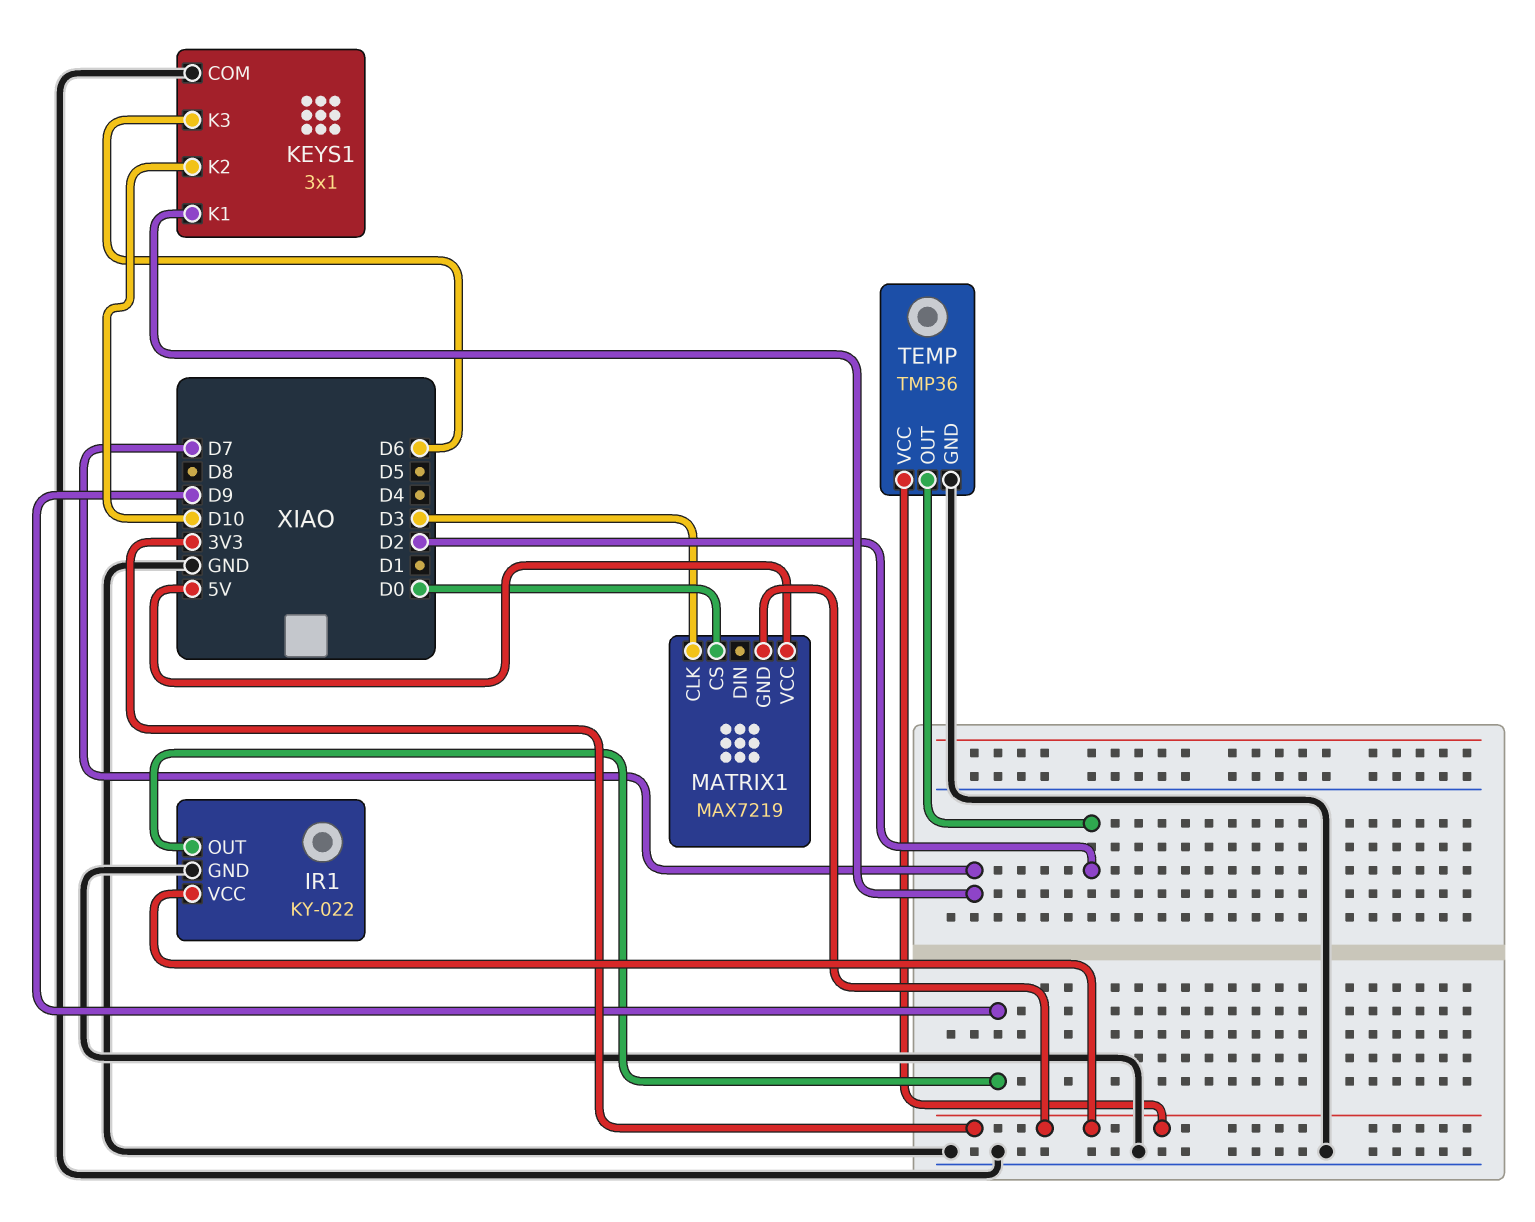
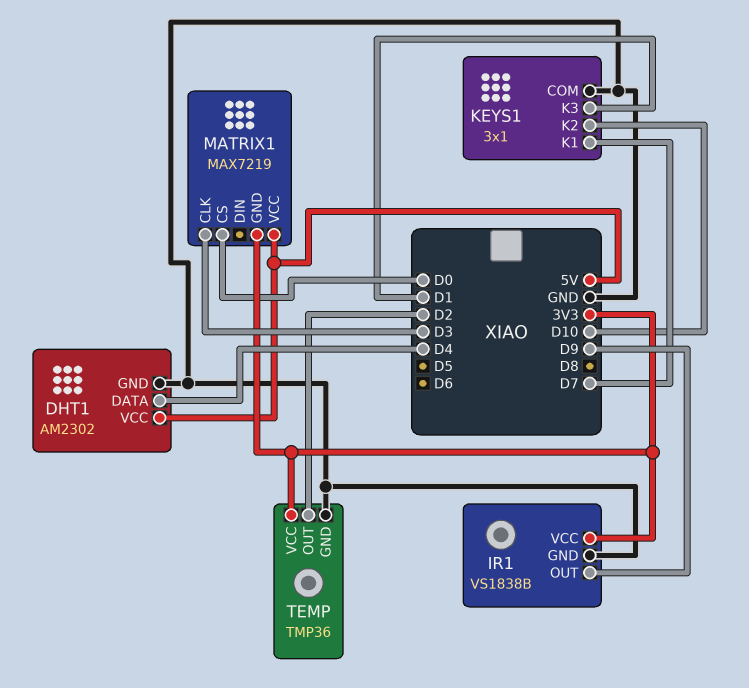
DHT1: none -> AM2302
DHT1 pin DATA: none -> D4
DHT1 pin GND: none -> GND
DHT1 pin VCC: none -> 5V
IR1: KY-022 -> VS1838B
KEYS1 pin K3: D6 -> D1

